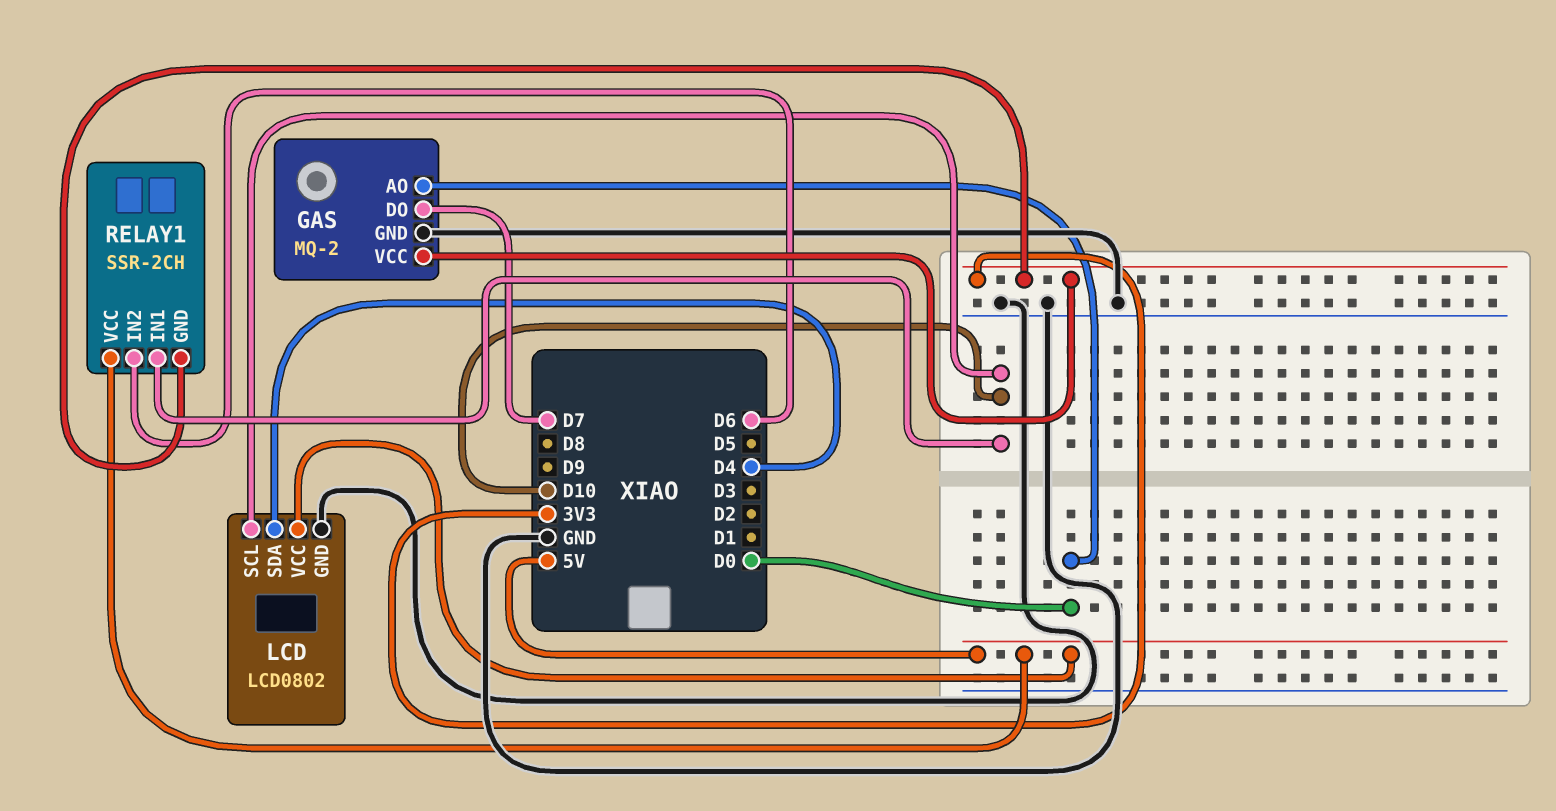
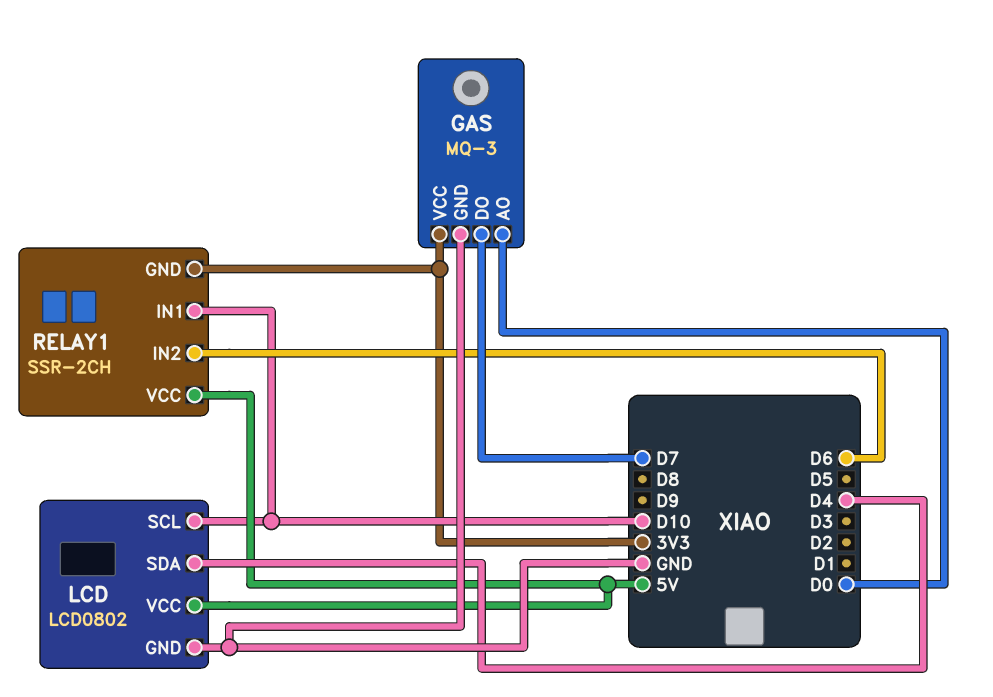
GAS: MQ-2 -> MQ-3

